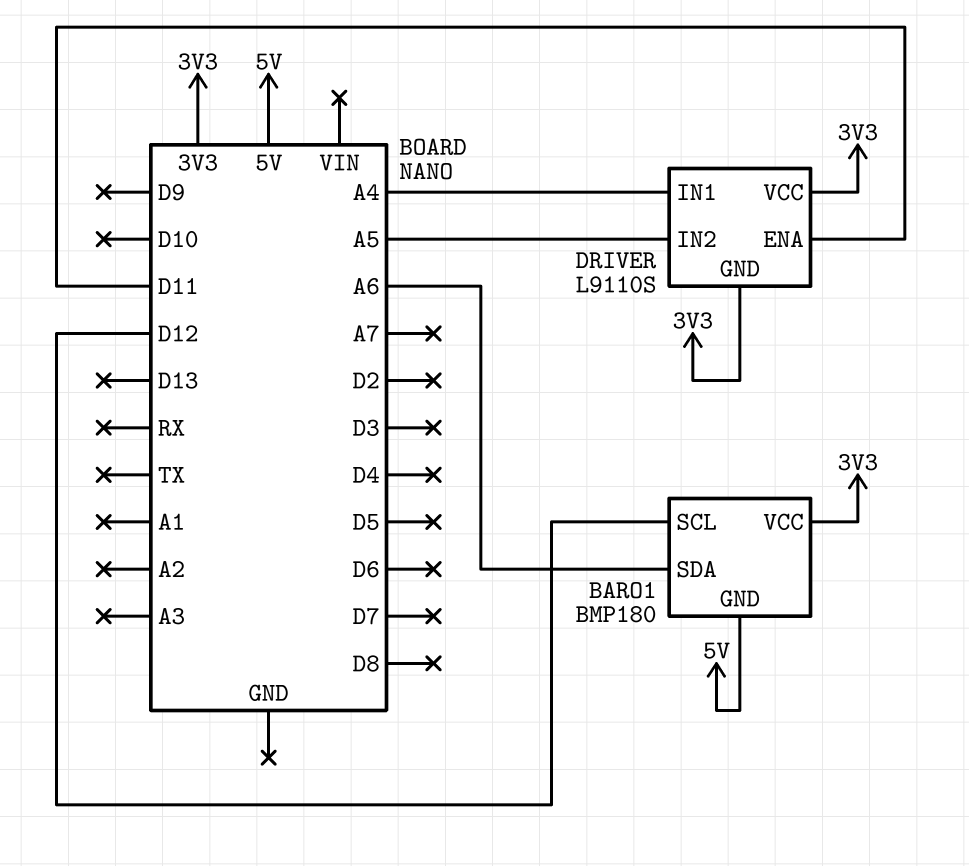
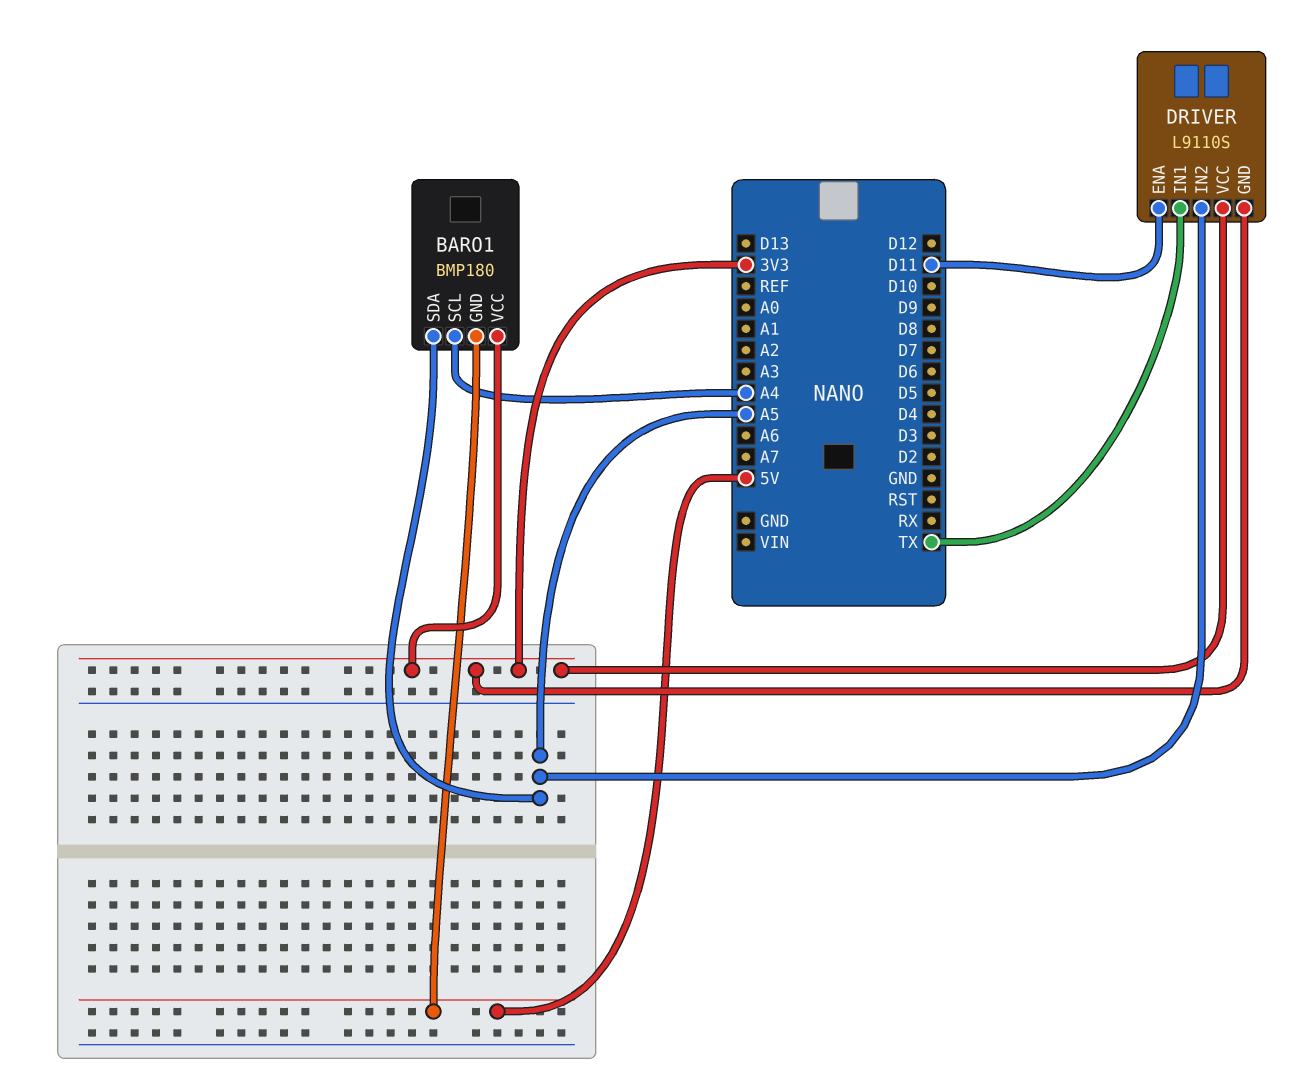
BARO1 pin SCL: D12 -> A4
BARO1 pin SDA: A6 -> A5
DRIVER pin IN1: A4 -> TX

